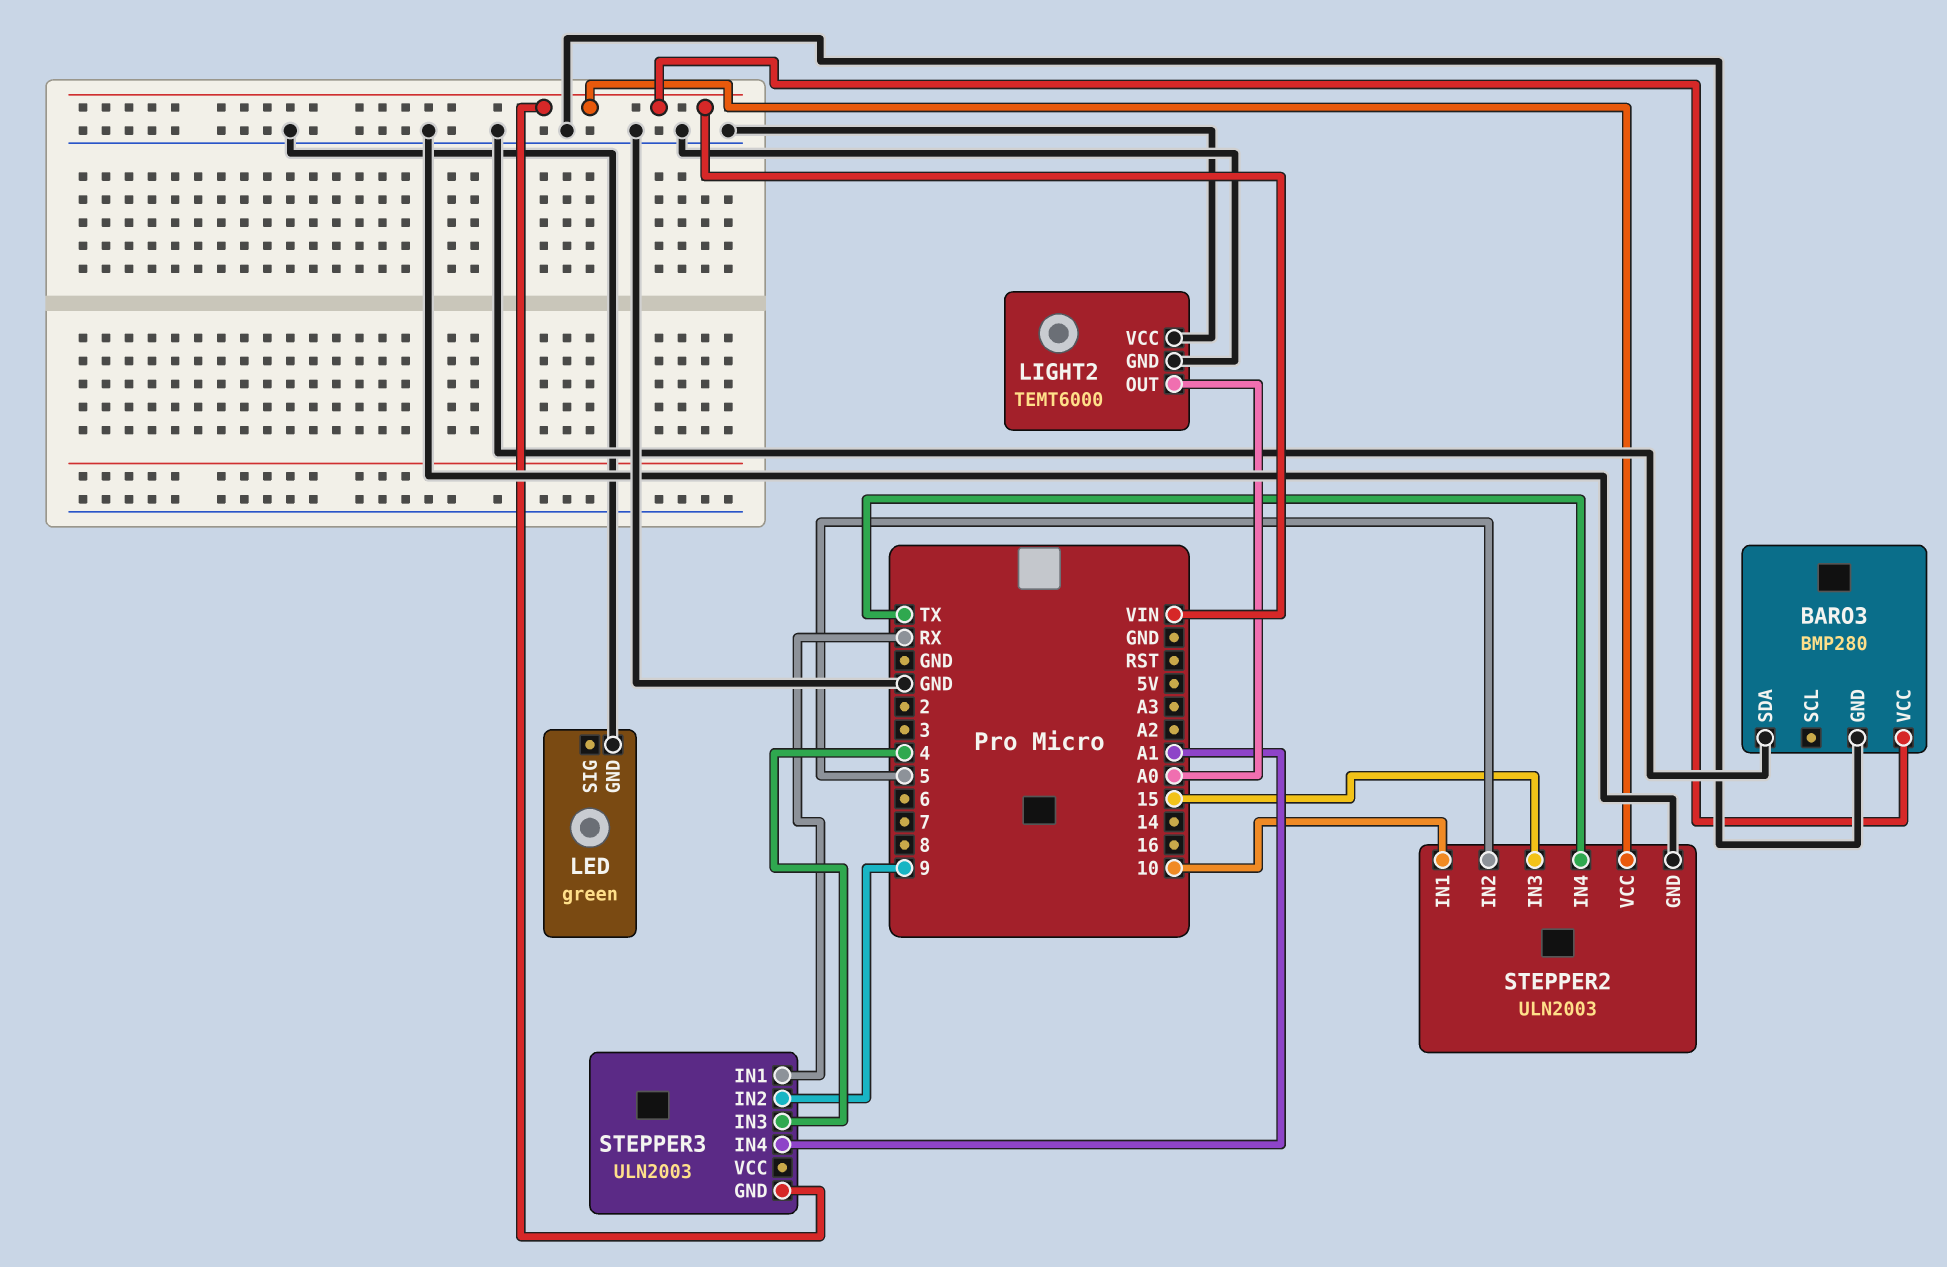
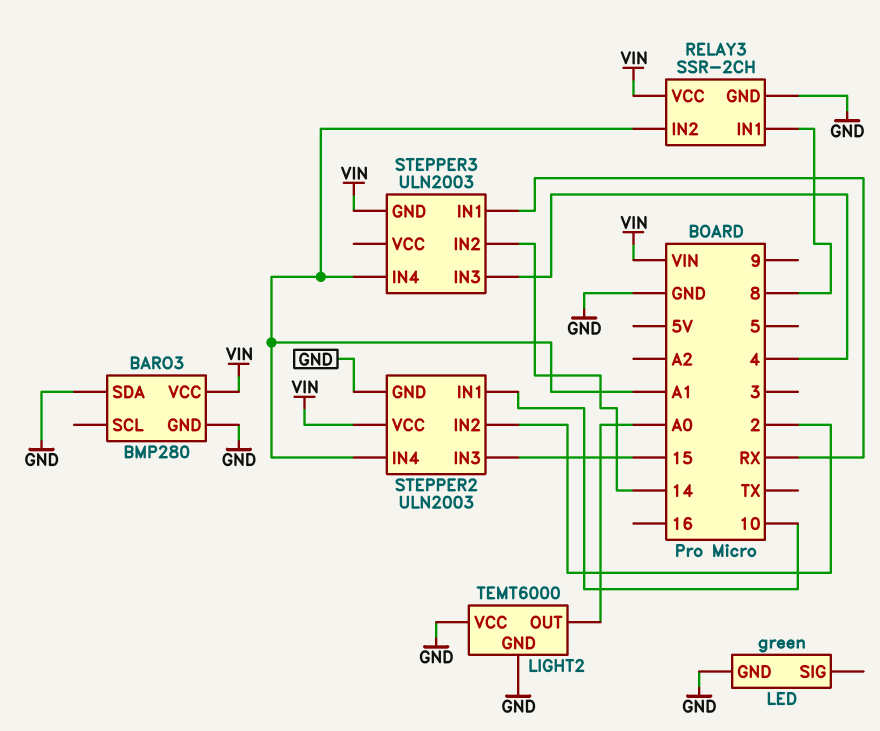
RELAY3: none -> SSR-2CH
RELAY3 pin GND: none -> GND
RELAY3 pin IN1: none -> 8
RELAY3 pin IN2: none -> A1
RELAY3 pin VCC: none -> VIN
STEPPER2 pin IN2: 5 -> 2
STEPPER2 pin IN4: TX -> A1
STEPPER3 pin IN2: 9 -> 14

